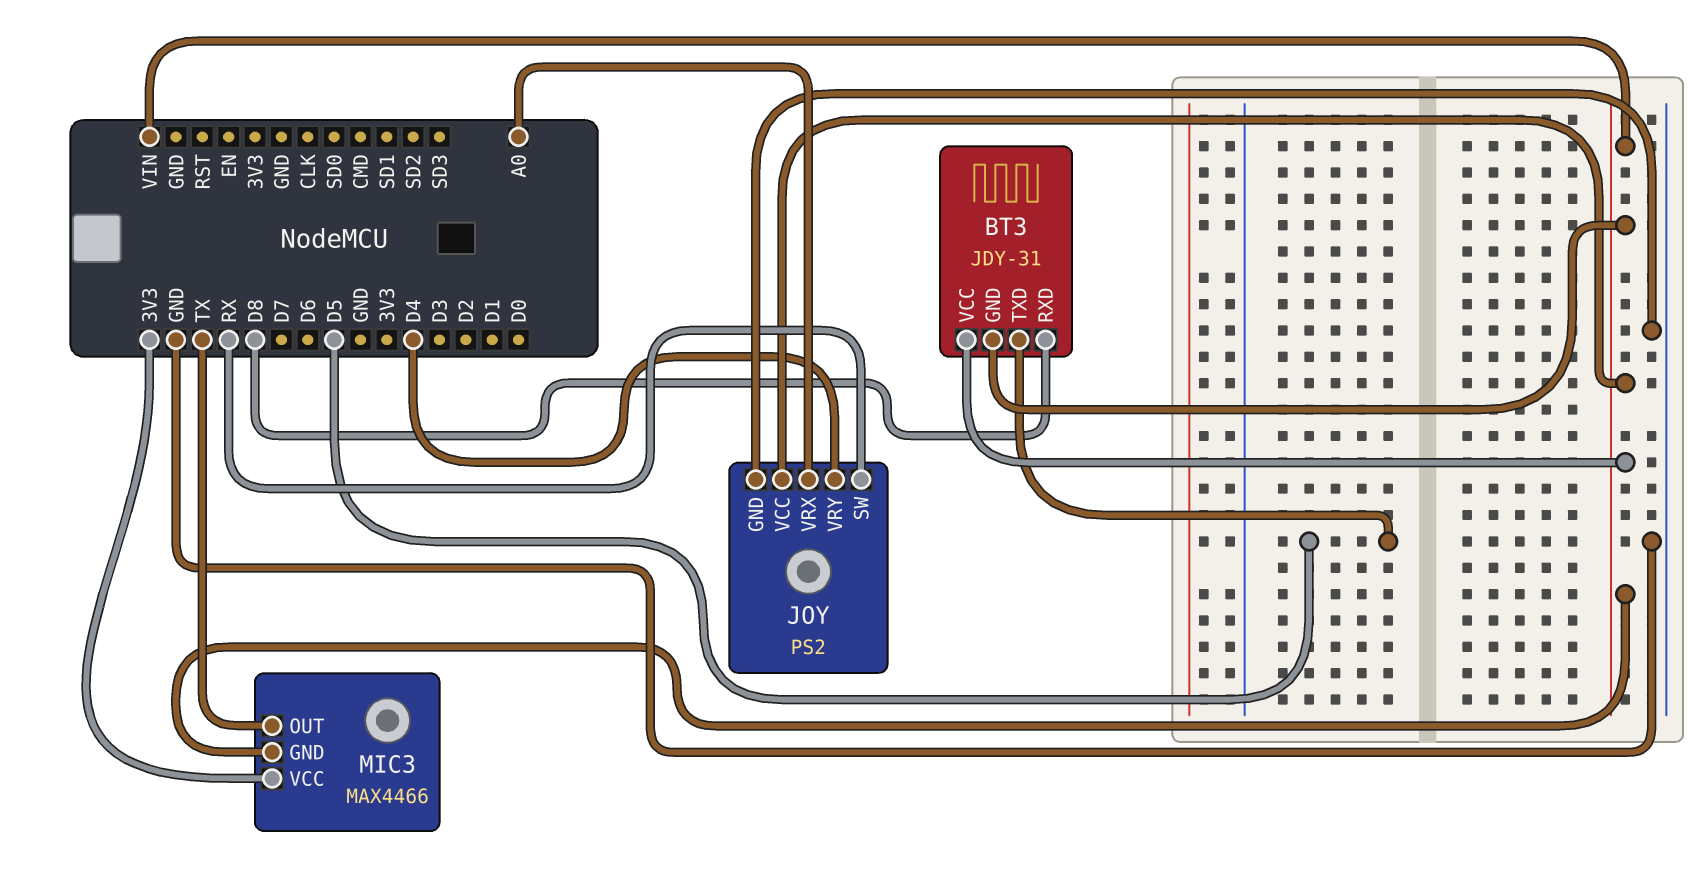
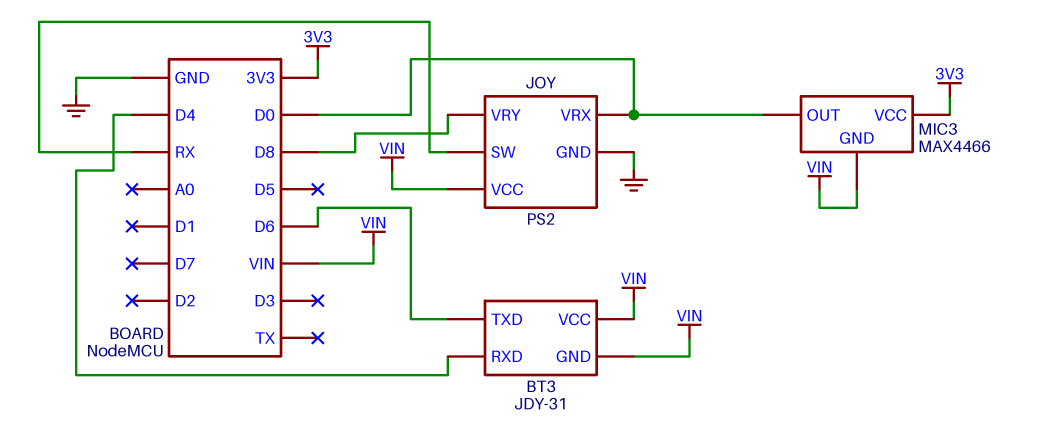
BT3 pin RXD: D8 -> D4
BT3 pin TXD: D5 -> D6
JOY pin VRX: A0 -> D0
JOY pin VRY: D4 -> D8
MIC3 pin OUT: TX -> D0

